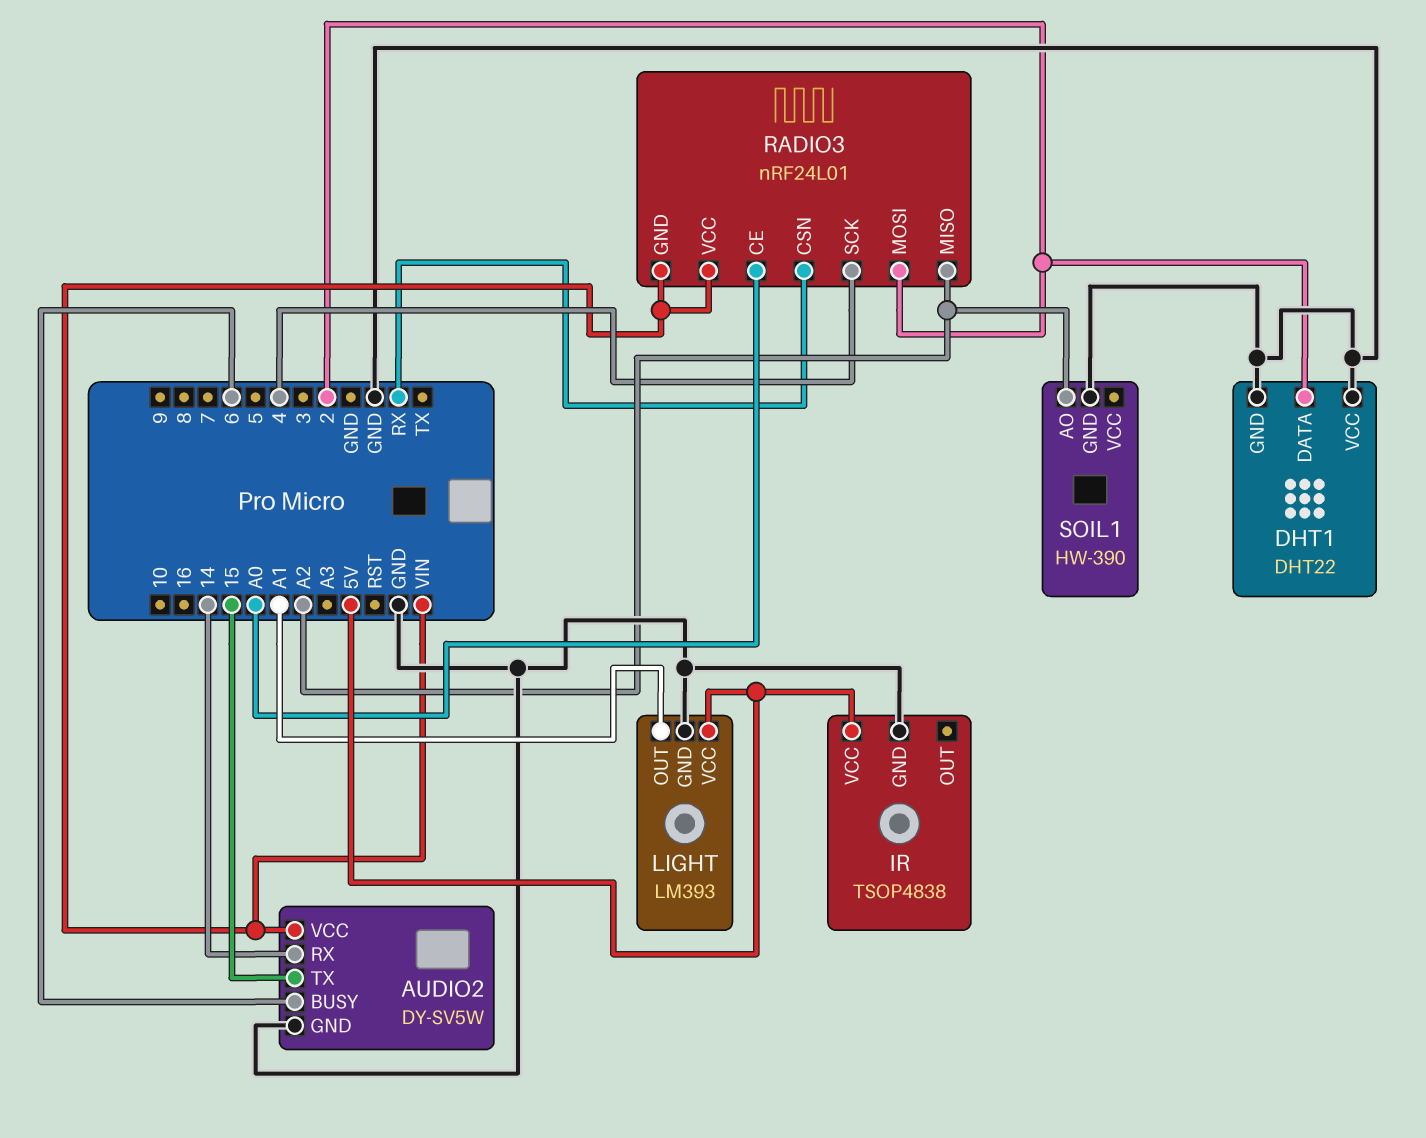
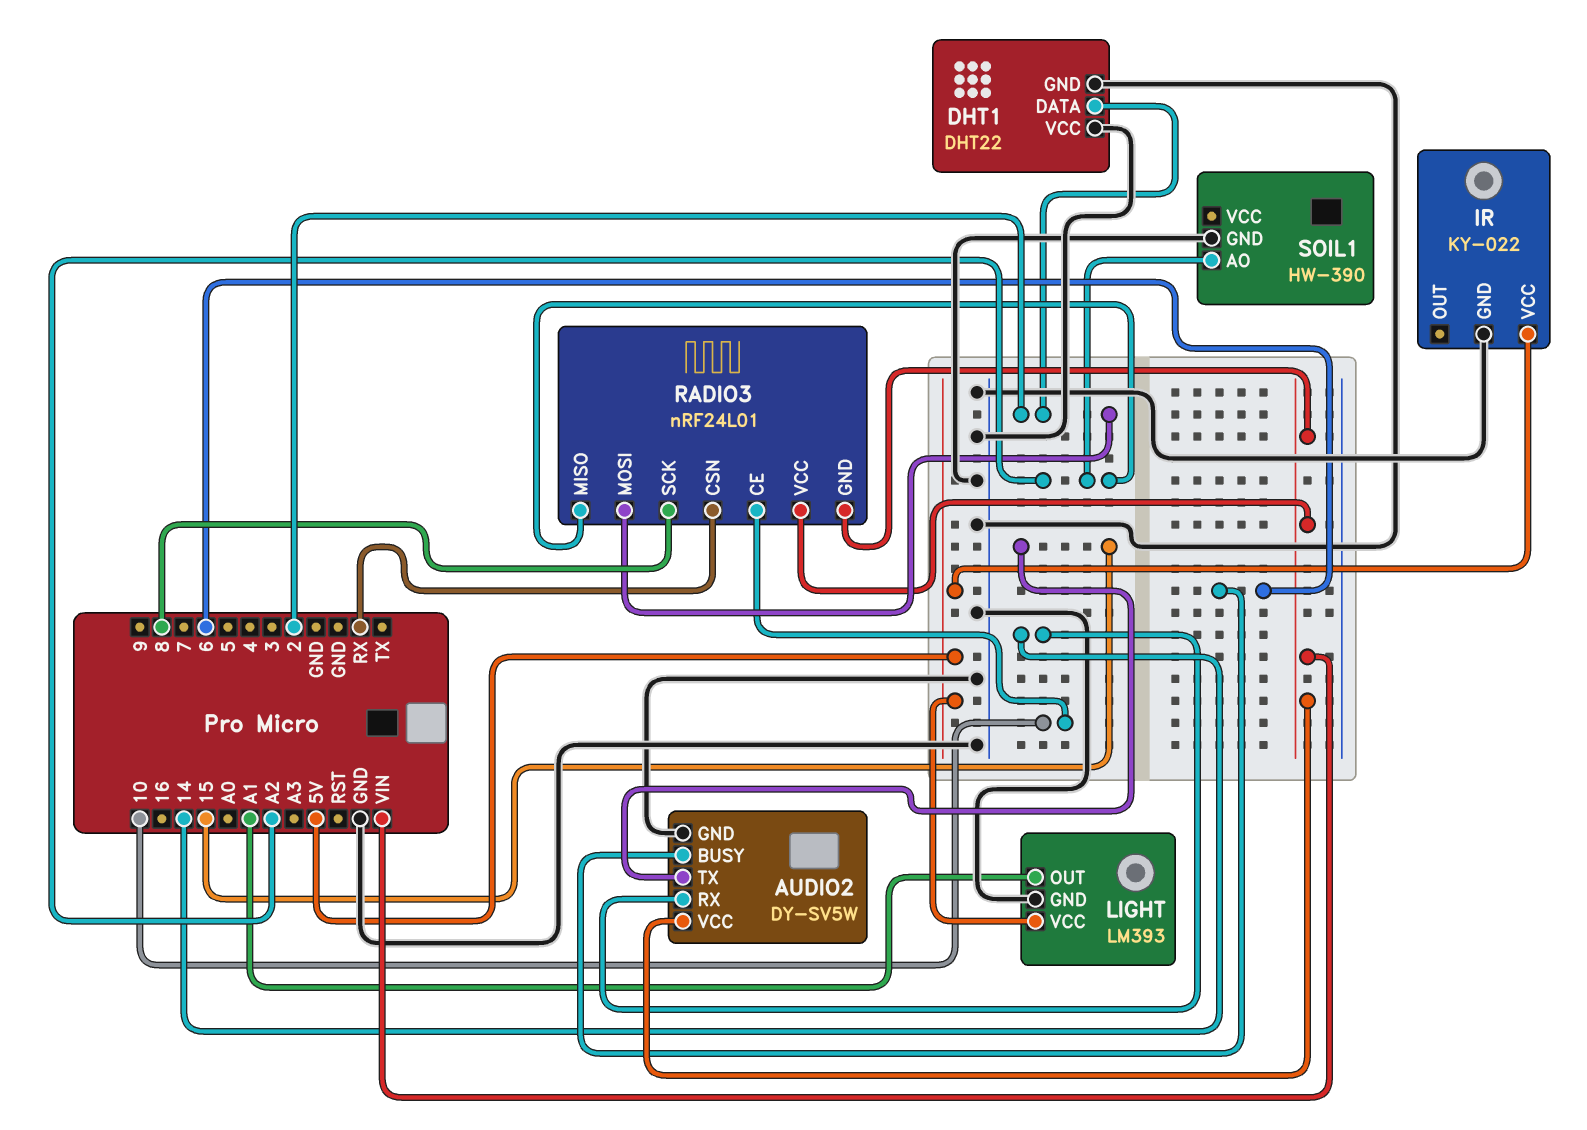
IR: TSOP4838 -> KY-022
RADIO3 pin CE: A0 -> 10
RADIO3 pin SCK: 4 -> 8

